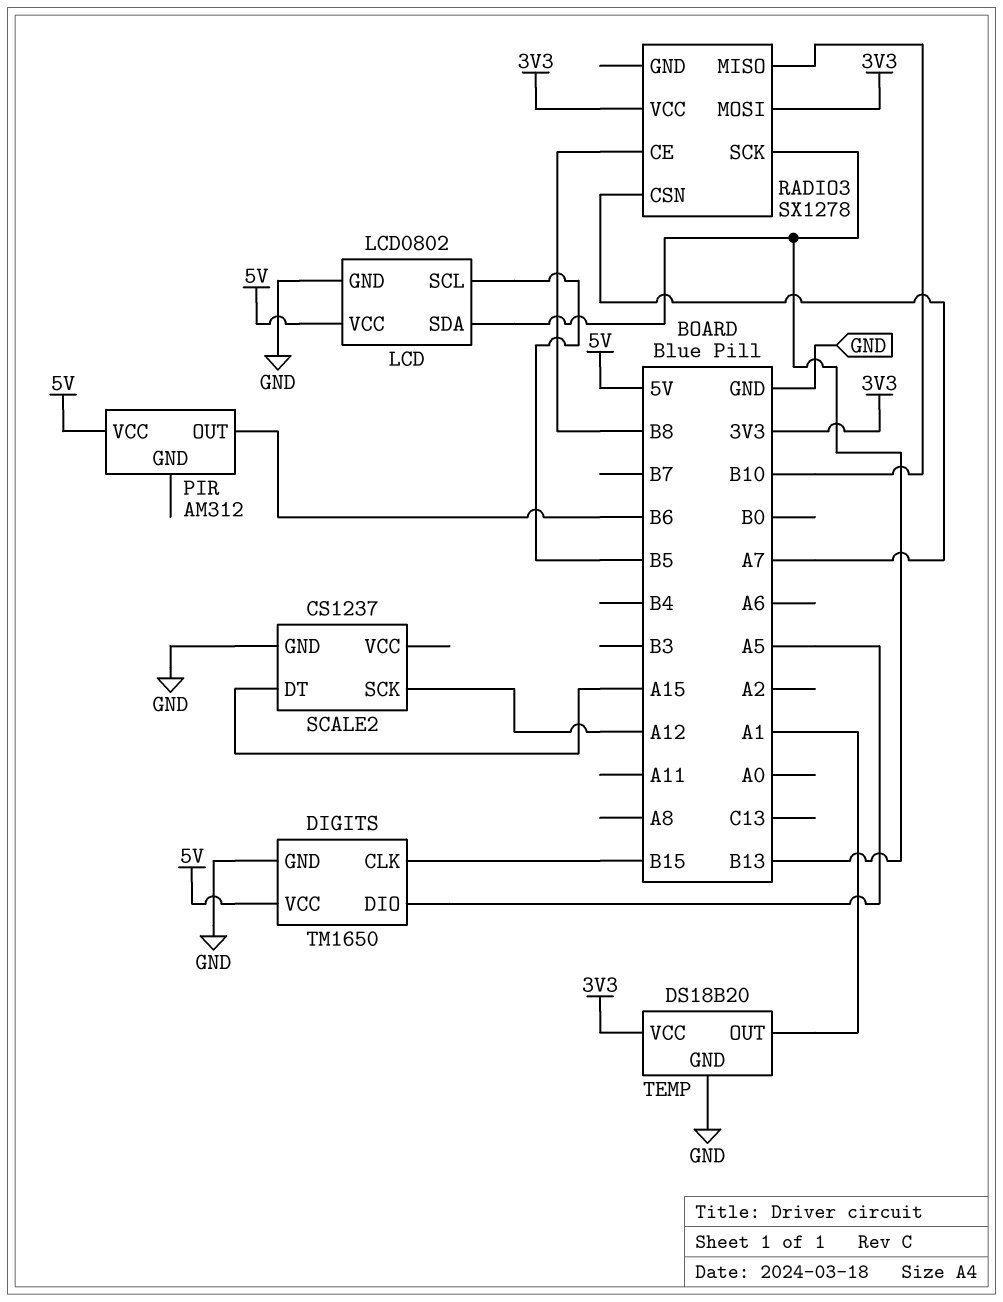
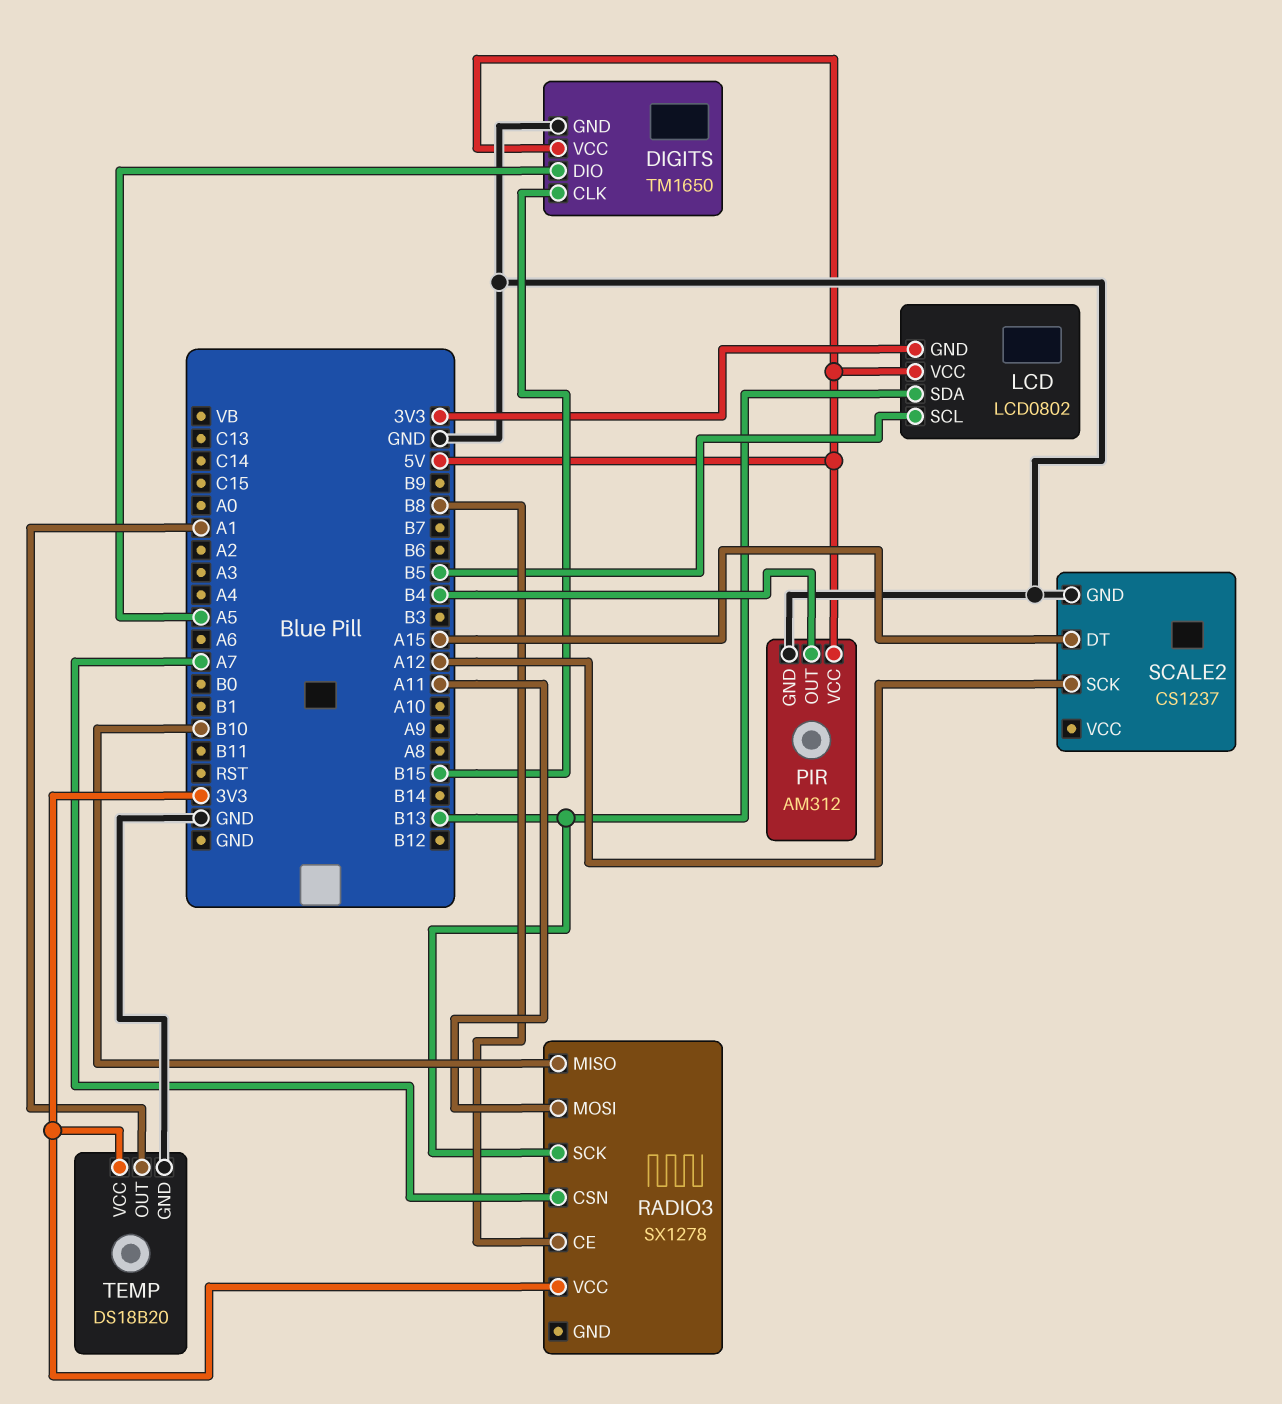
LCD pin GND: GND -> 3V3
PIR pin GND: none -> GND
PIR pin OUT: B6 -> B4
RADIO3 pin MOSI: 3V3 -> A11

